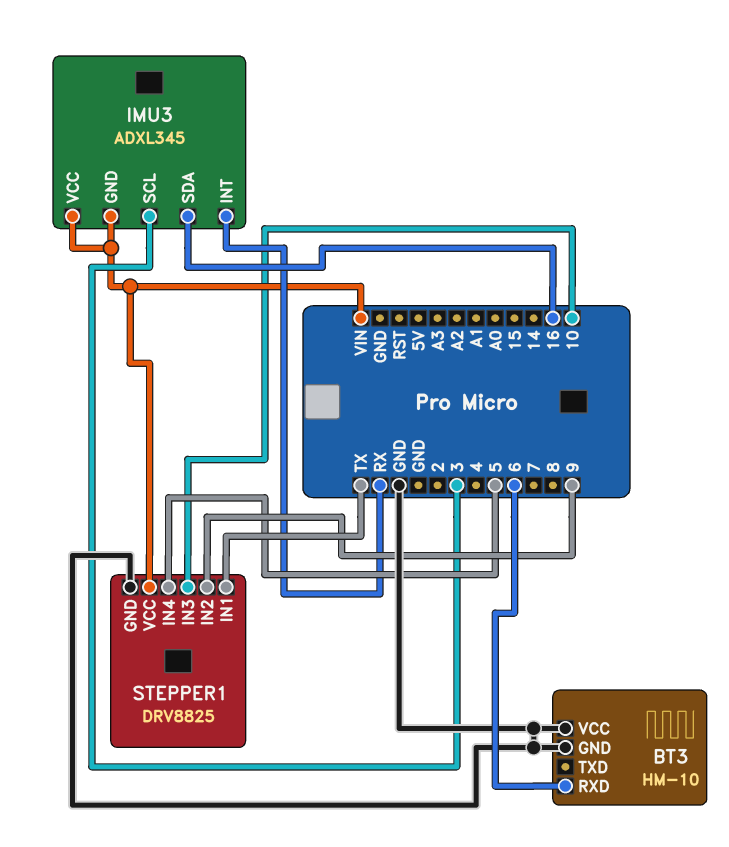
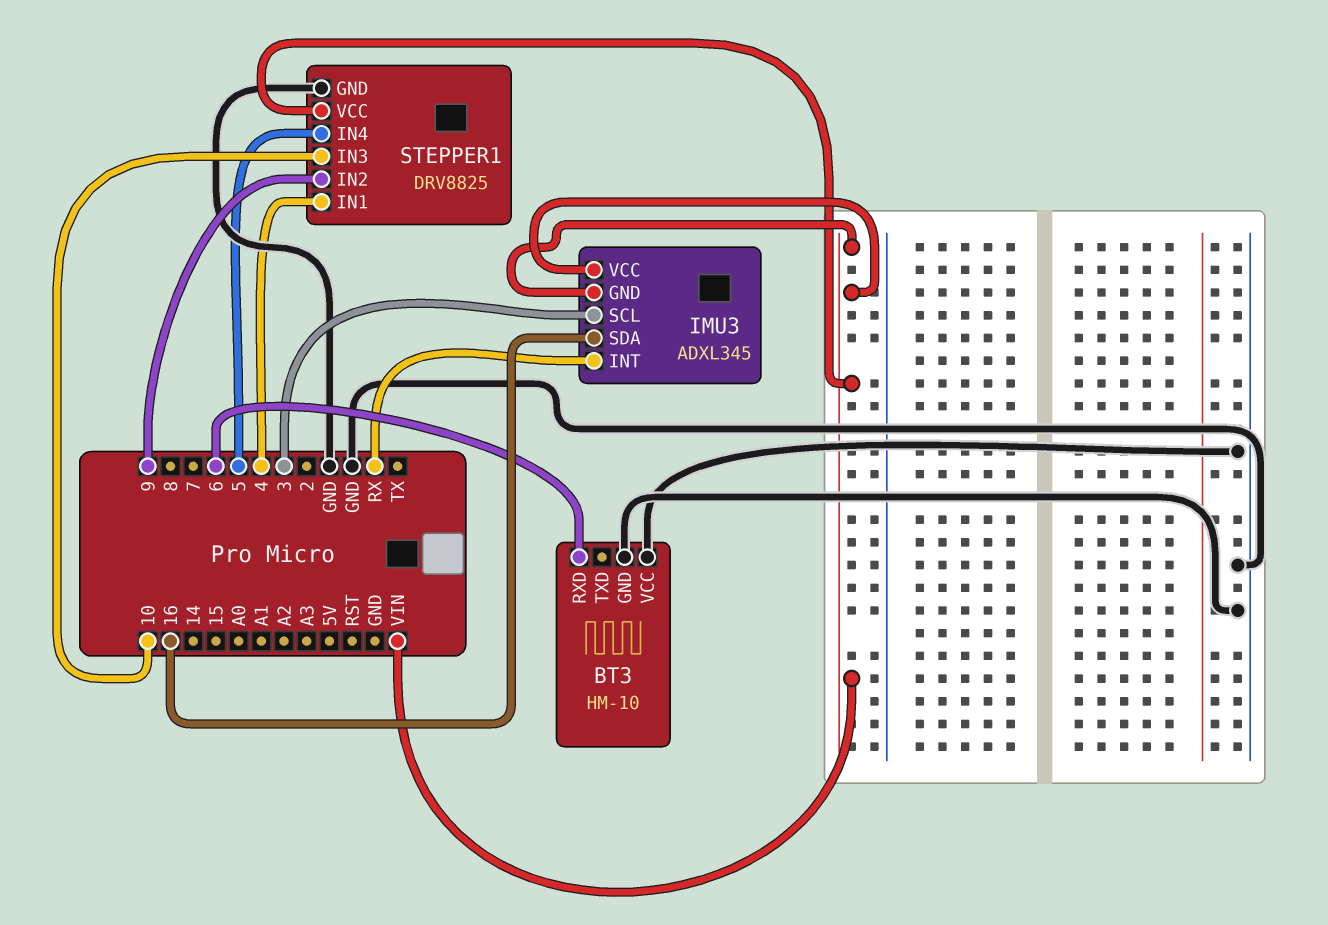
STEPPER1 pin IN1: TX -> 4

